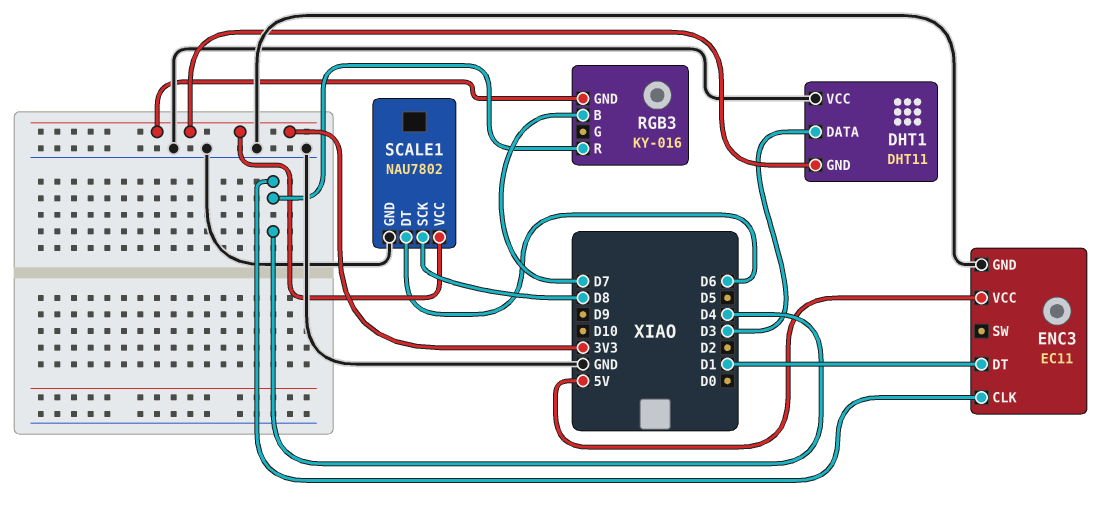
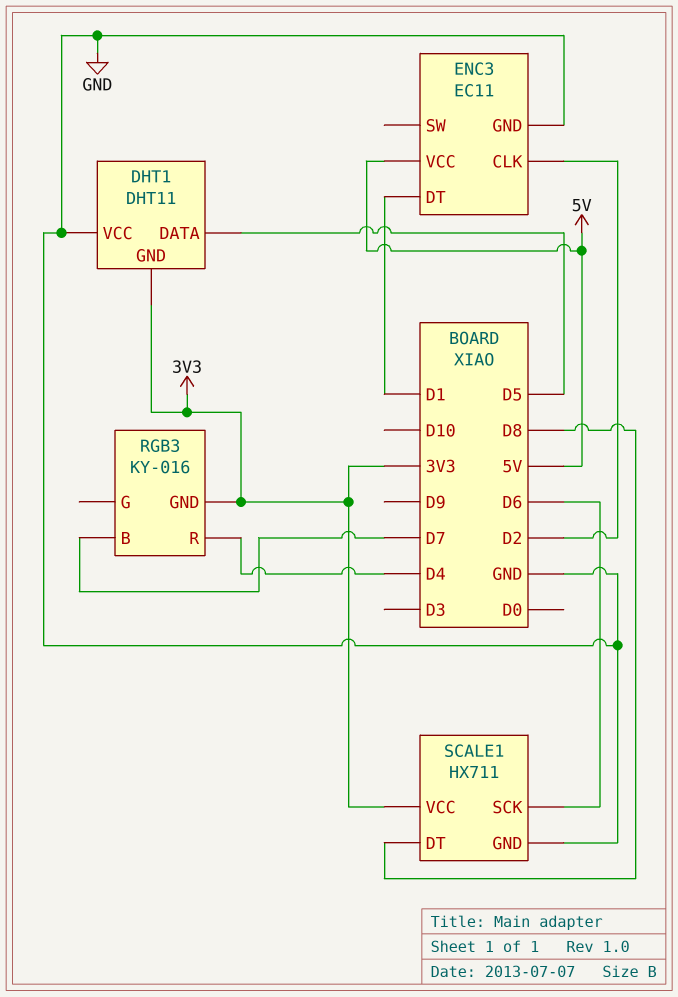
DHT1 pin DATA: D3 -> D5
ENC3 pin CLK: D4 -> D2
SCALE1: NAU7802 -> HX711
SCALE1 pin DT: D6 -> D8
SCALE1 pin SCK: D8 -> D6

